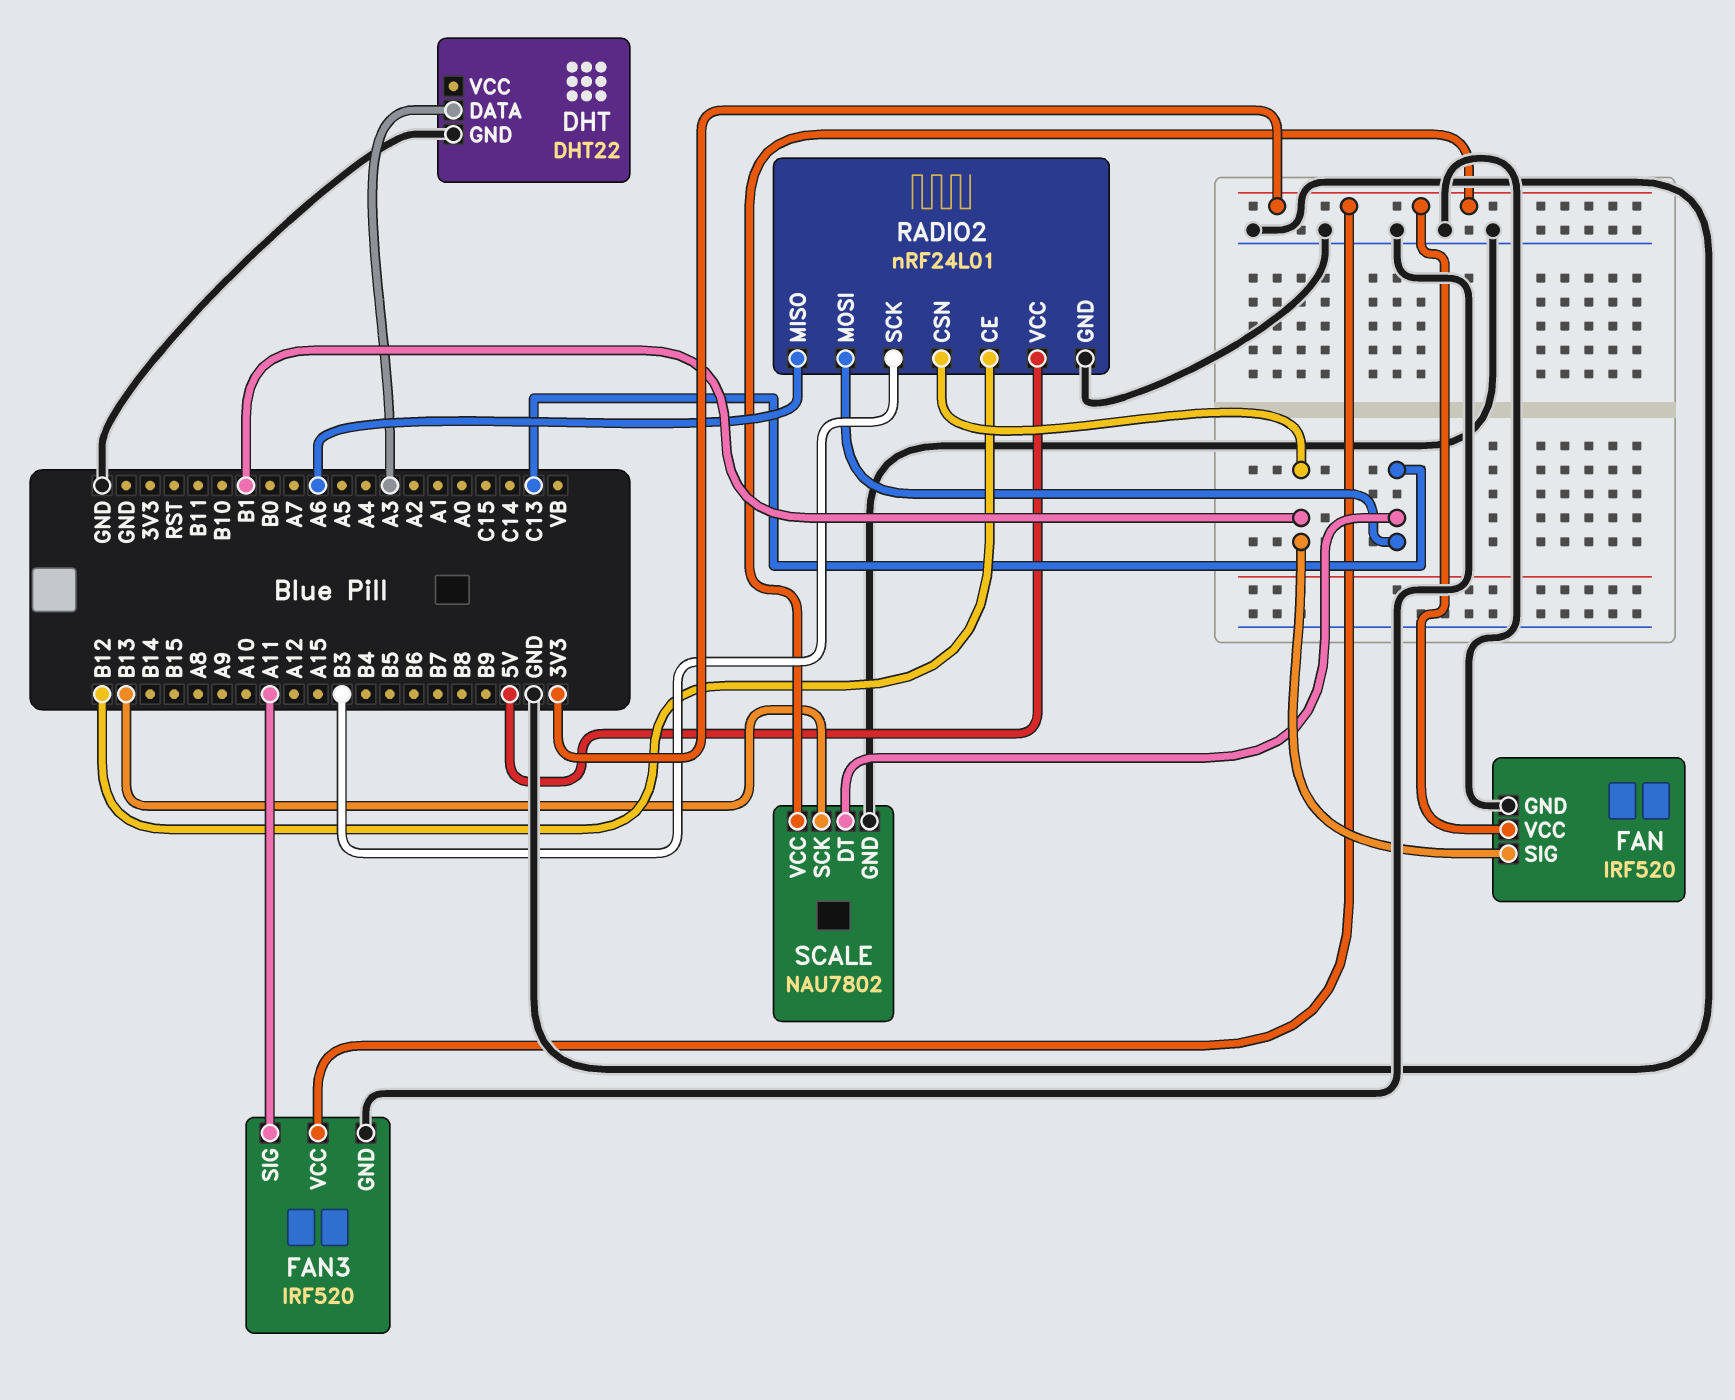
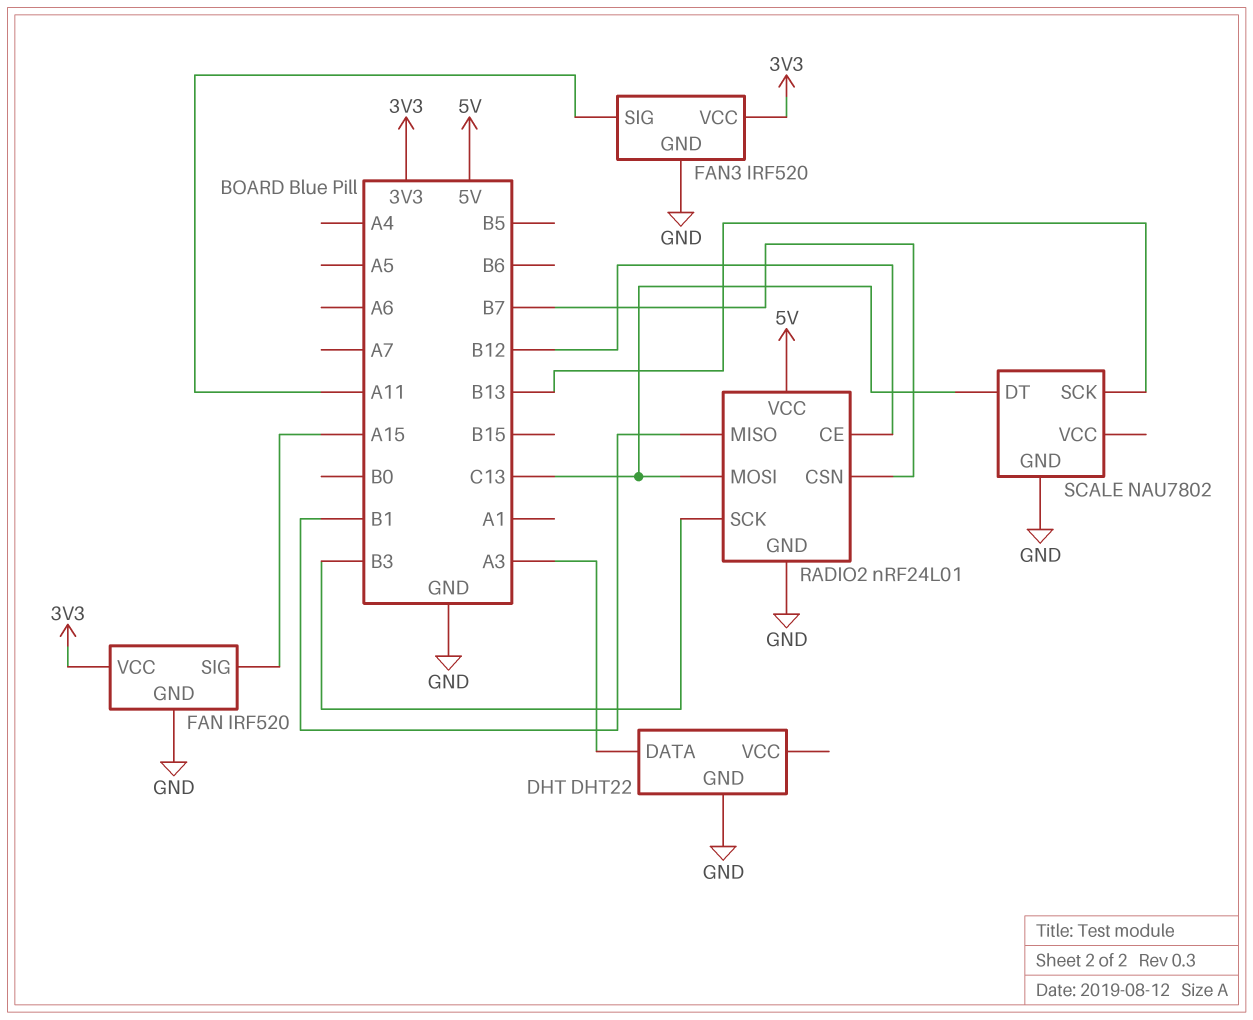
FAN pin SIG: B1 -> A15
RADIO2 pin CSN: B1 -> B7
RADIO2 pin MISO: A6 -> B1
SCALE pin VCC: 3V3 -> none

